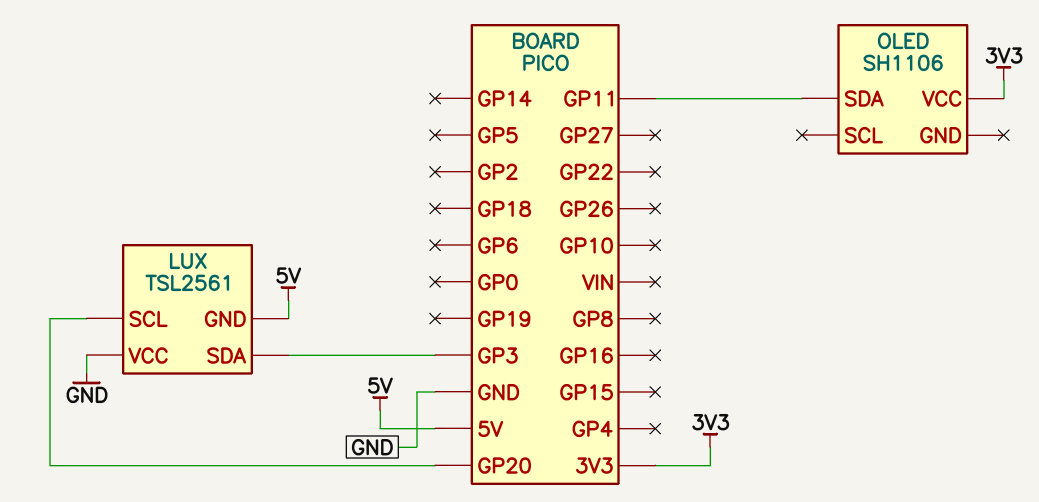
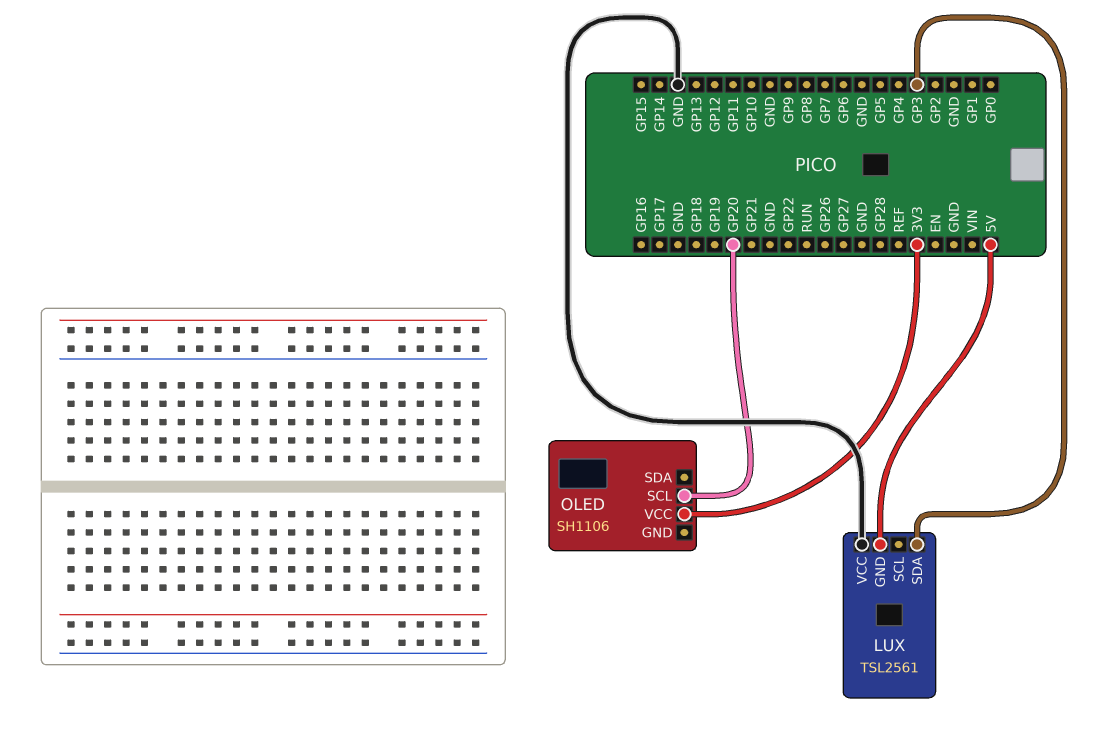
LUX pin SCL: GP20 -> none
OLED pin SCL: none -> GP20
OLED pin SDA: GP11 -> none

